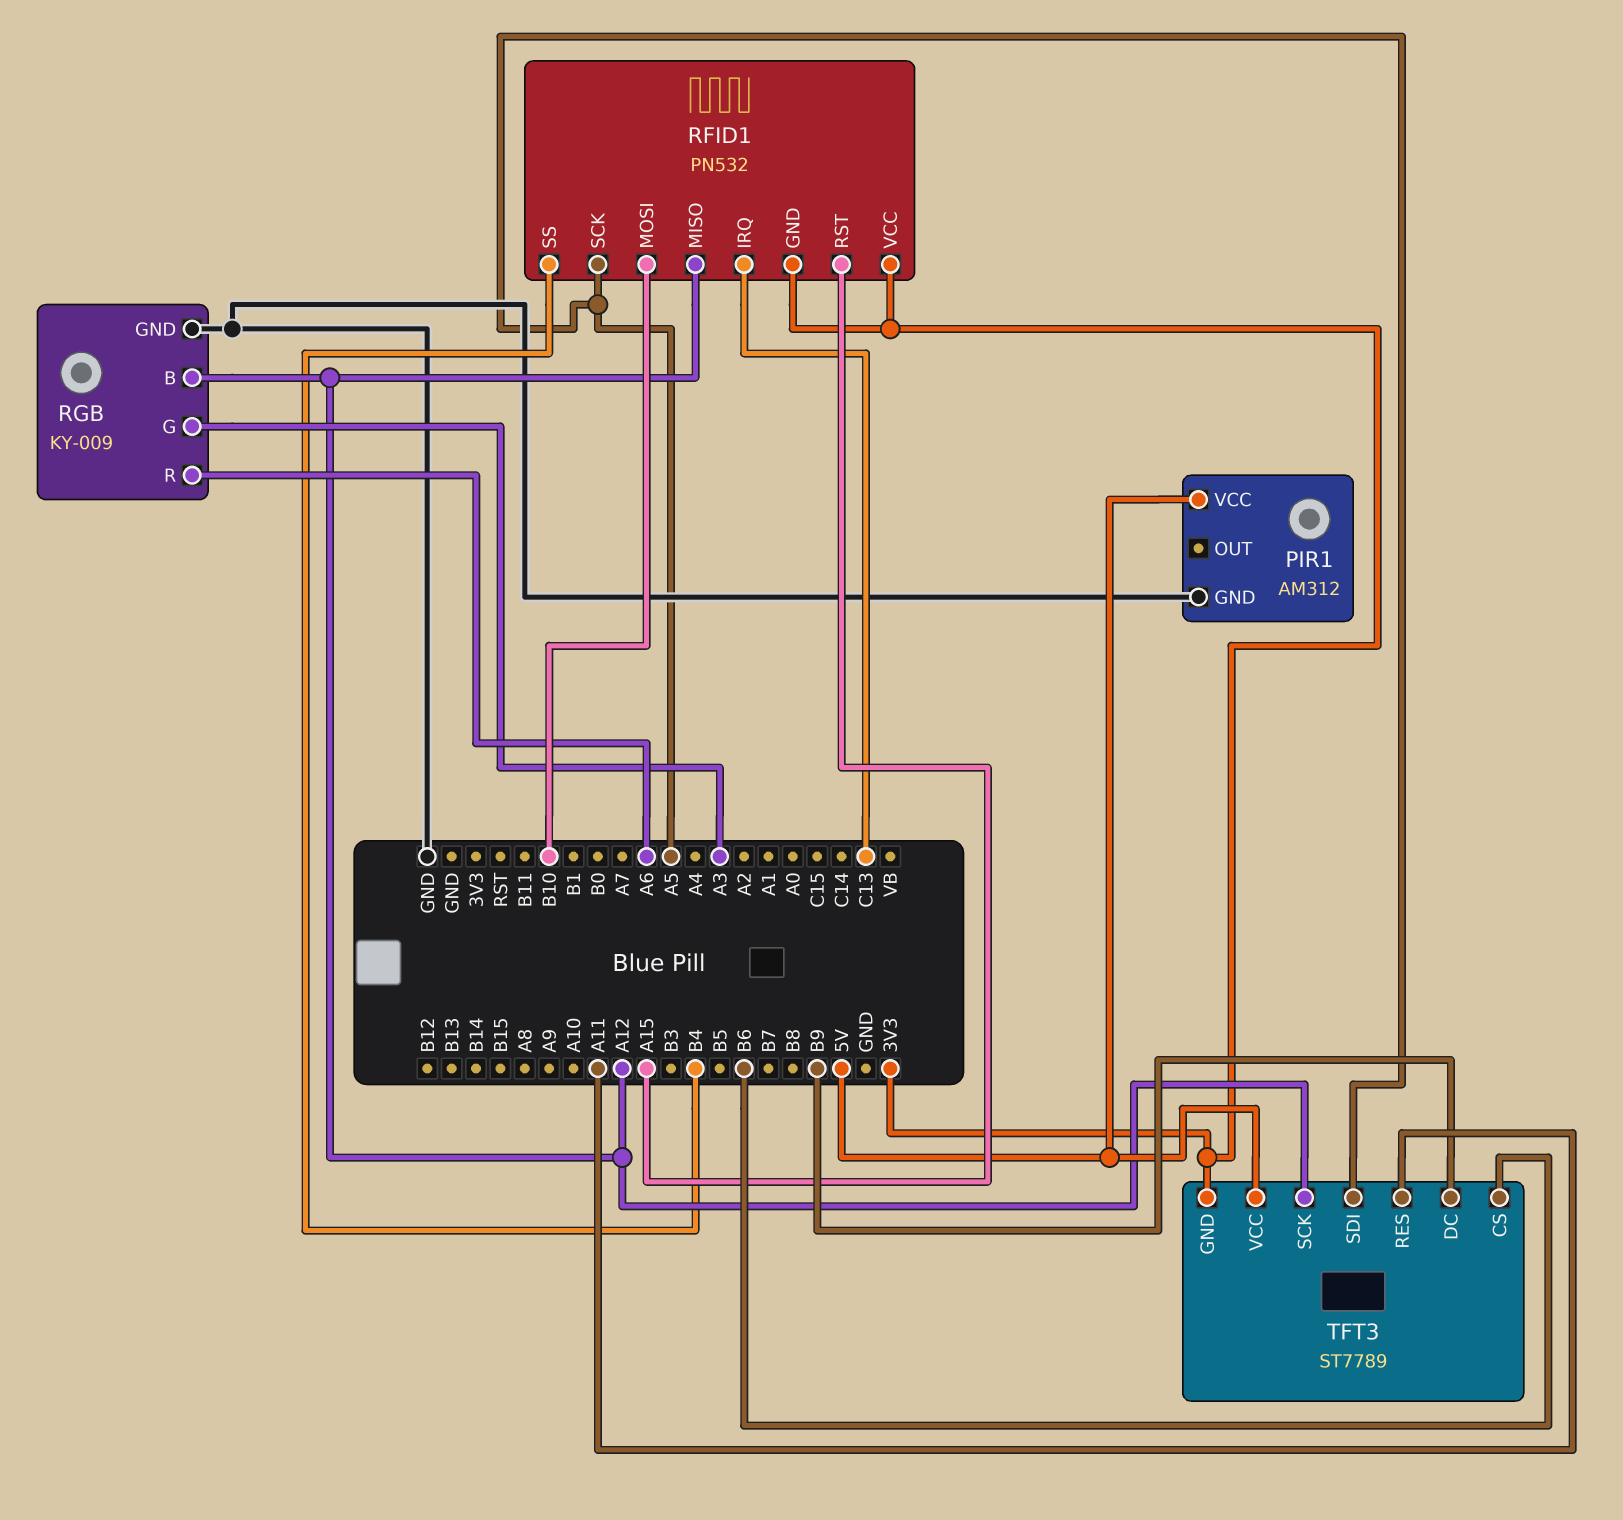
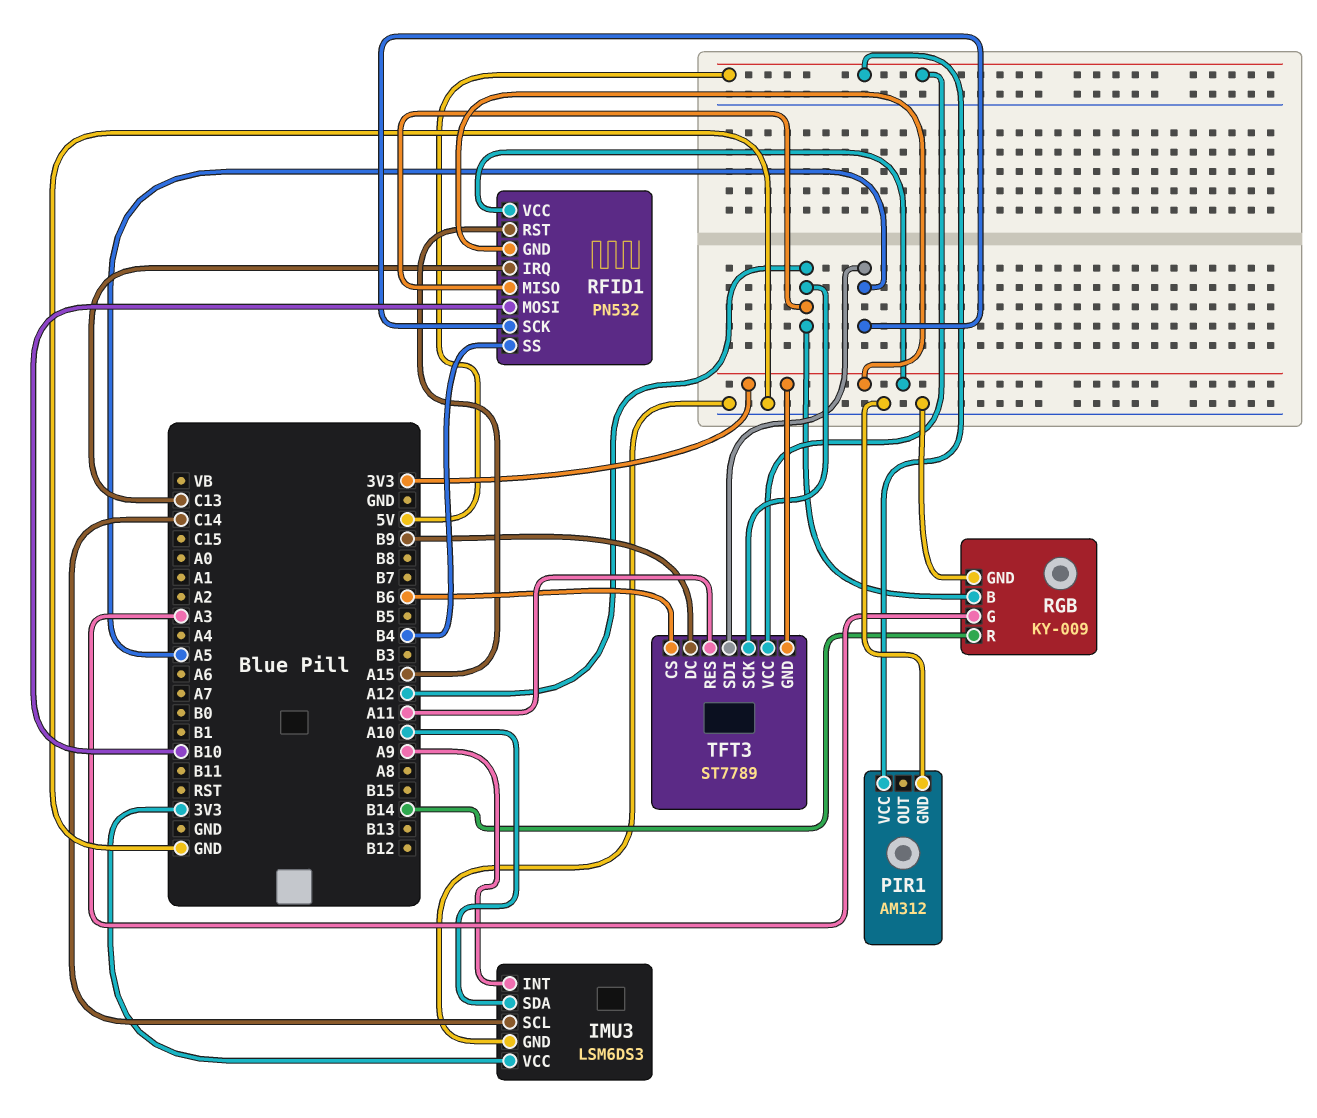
IMU3: none -> LSM6DS3
IMU3 pin GND: none -> GND
IMU3 pin INT: none -> A9
IMU3 pin SCL: none -> C14
IMU3 pin SDA: none -> A10
IMU3 pin VCC: none -> 3V3
RGB pin R: A6 -> B14

